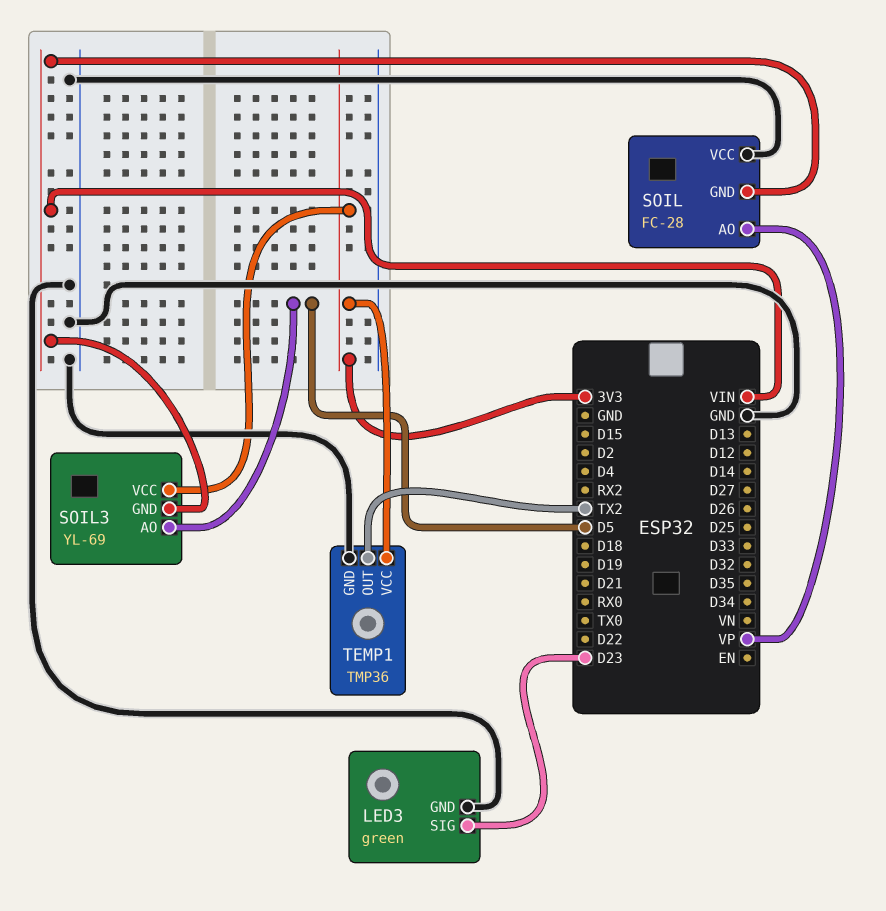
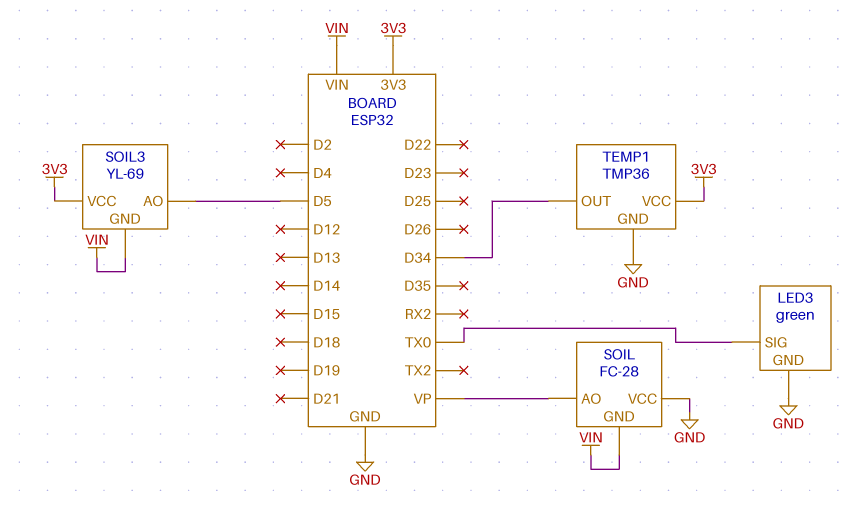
LED3 pin SIG: D23 -> TX0
TEMP1 pin OUT: TX2 -> D34

